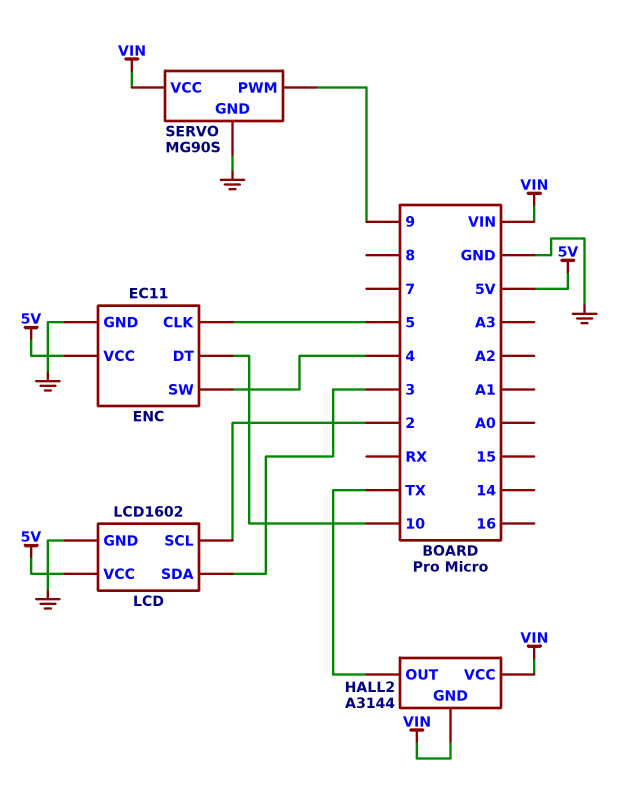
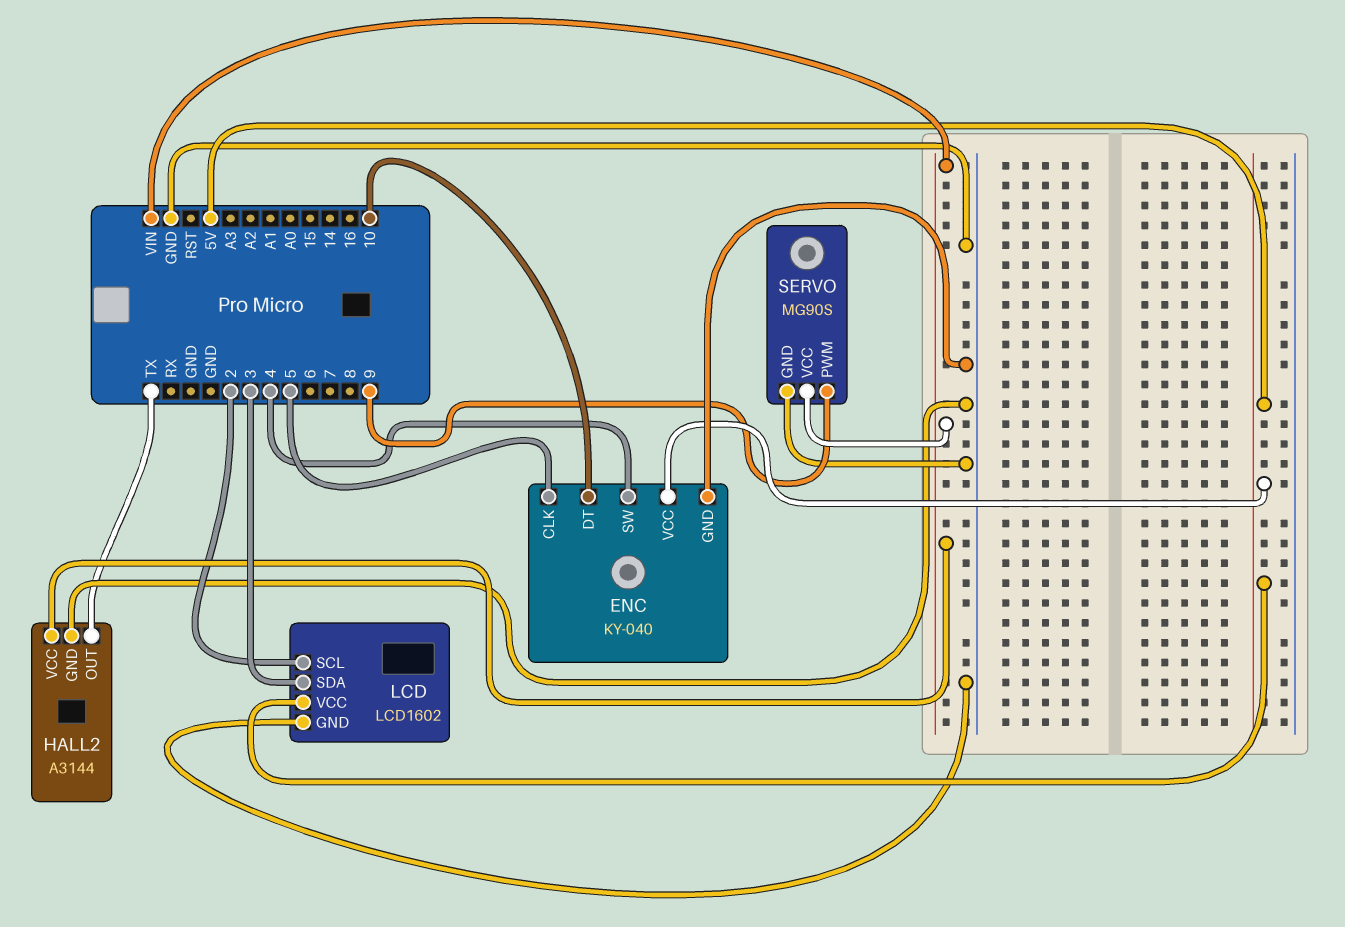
ENC: EC11 -> KY-040
HALL2 pin GND: VIN -> GND

